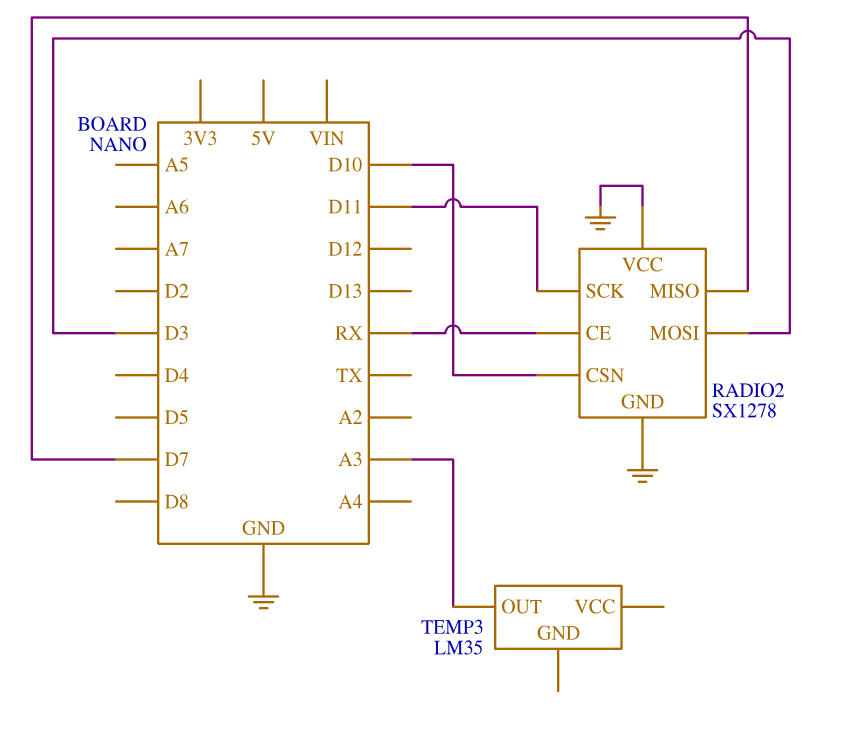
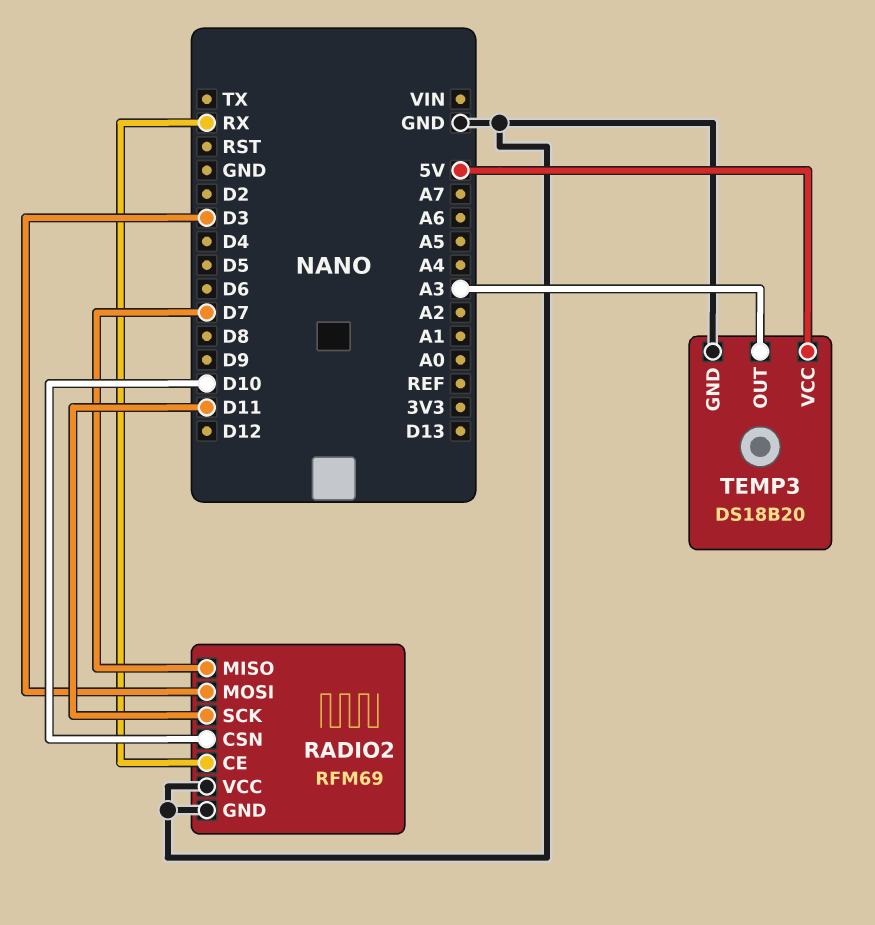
RADIO2: SX1278 -> RFM69
TEMP3: LM35 -> DS18B20
TEMP3 pin GND: none -> GND
TEMP3 pin VCC: none -> 5V

